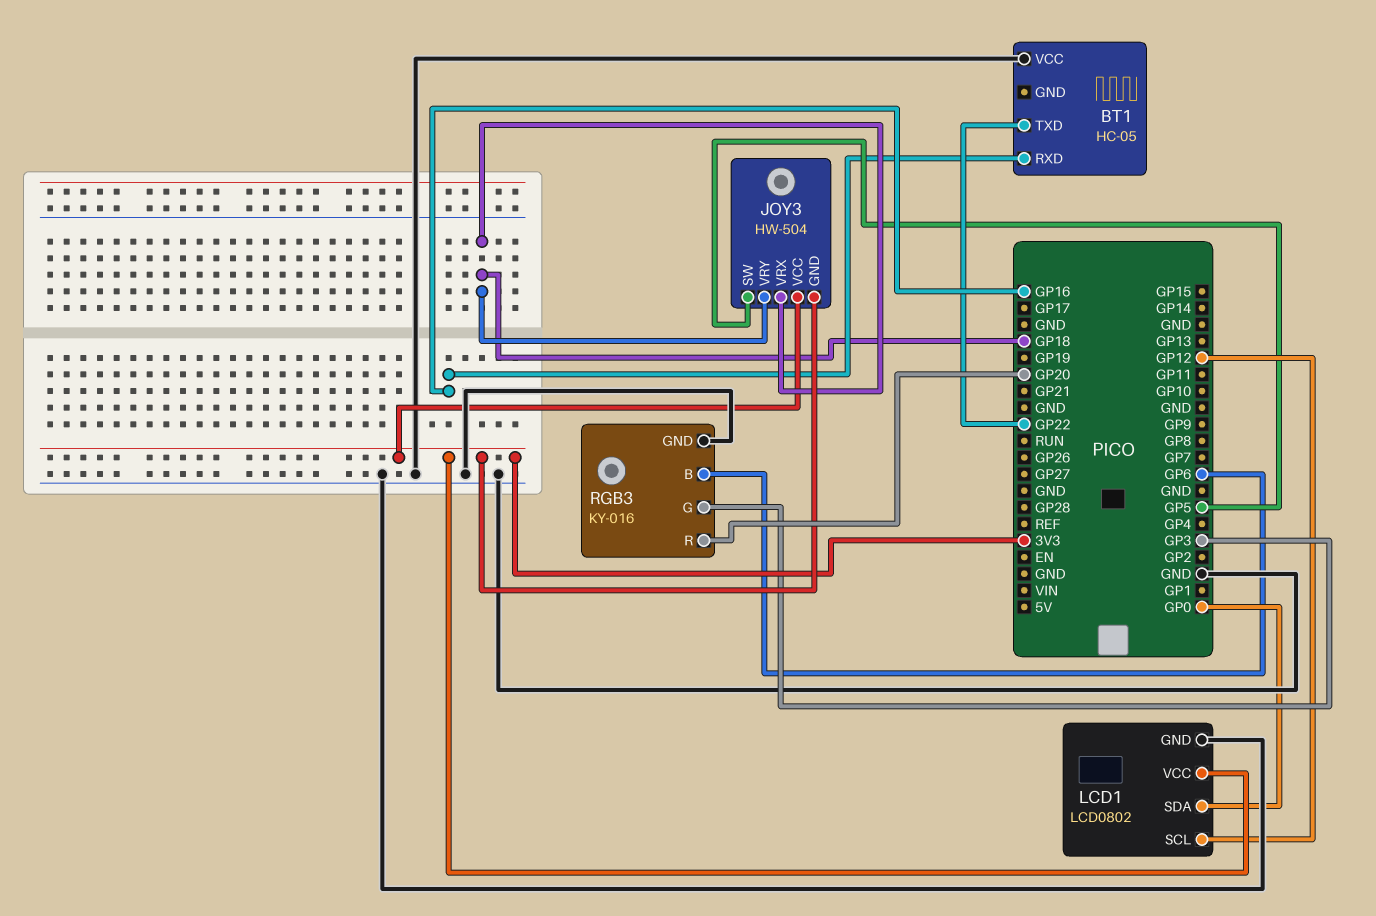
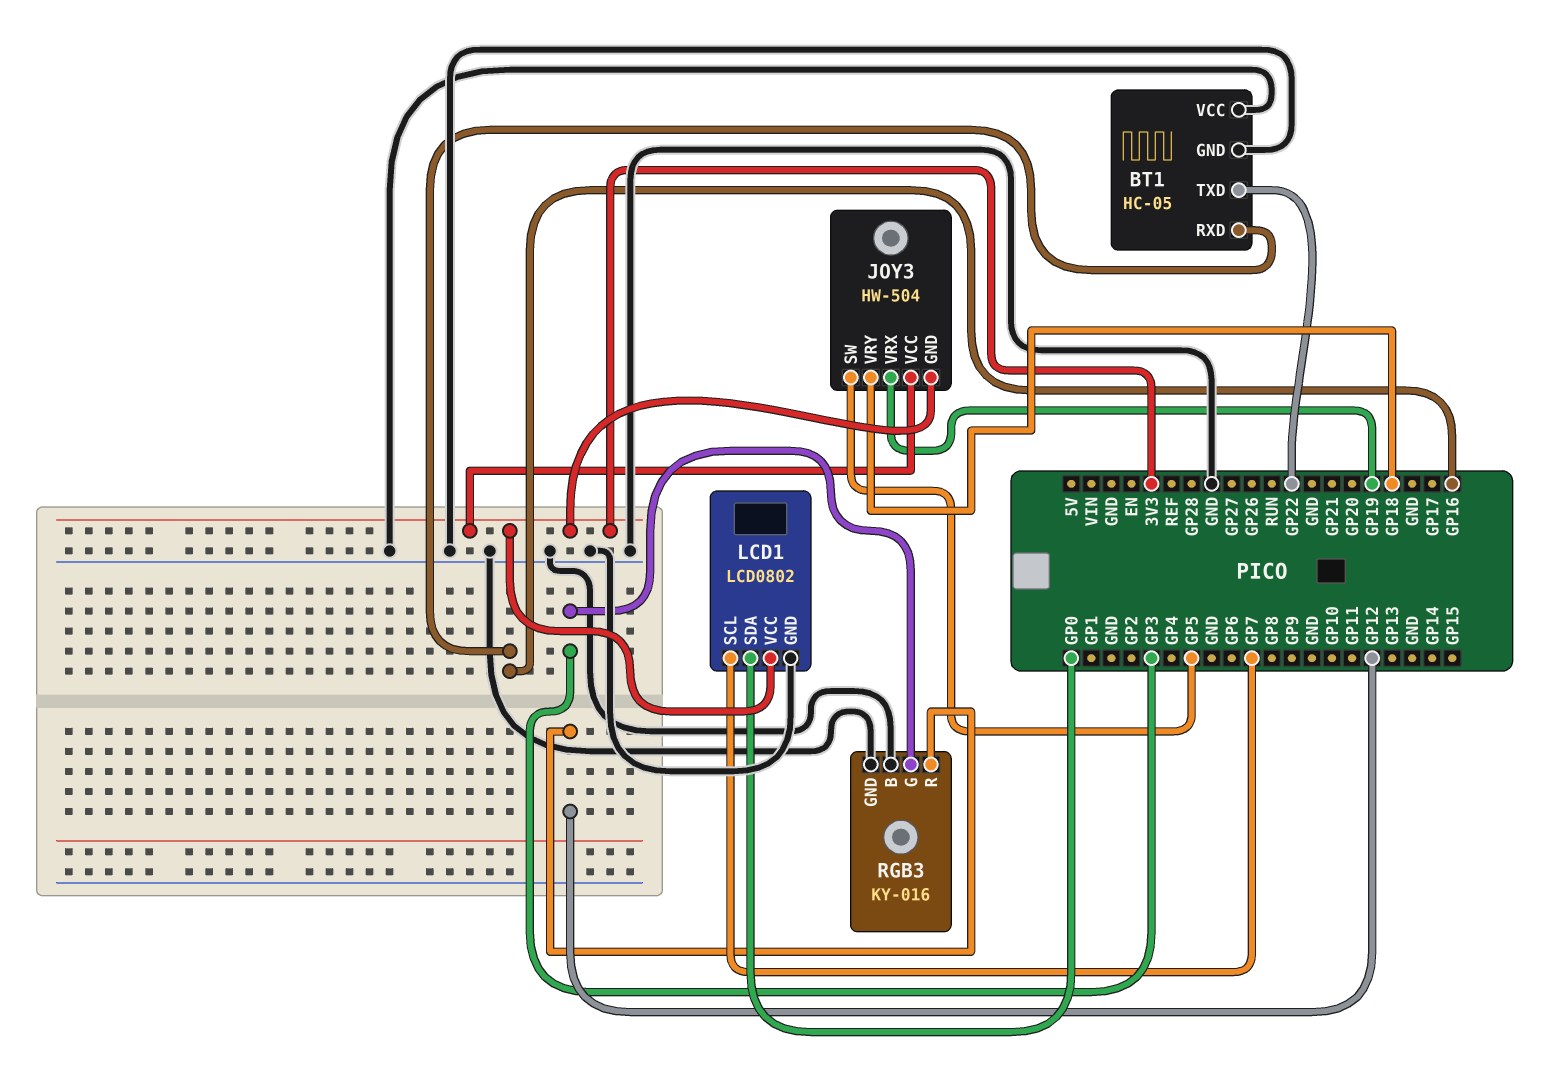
BT1 pin GND: none -> GND
JOY3 pin VRX: GP18 -> GP19
LCD1 pin SCL: GP12 -> GP7
RGB3 pin B: GP6 -> GND
RGB3 pin R: GP20 -> GP12

